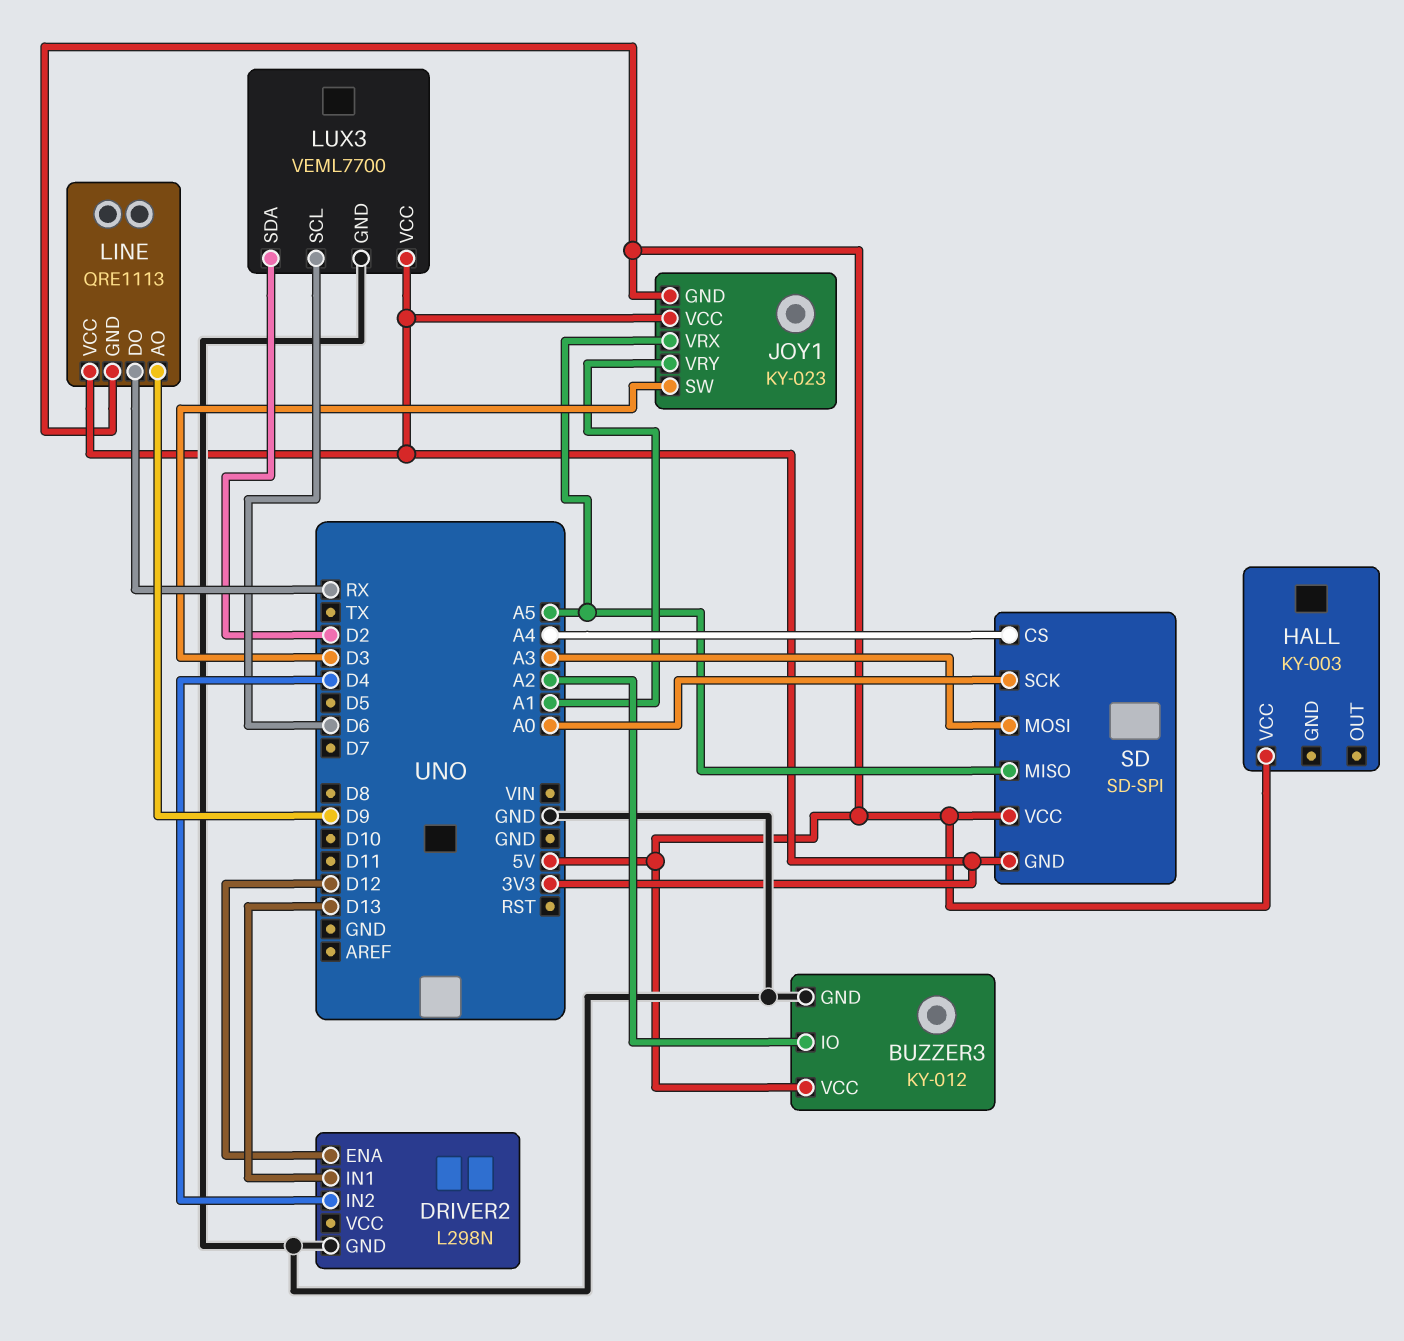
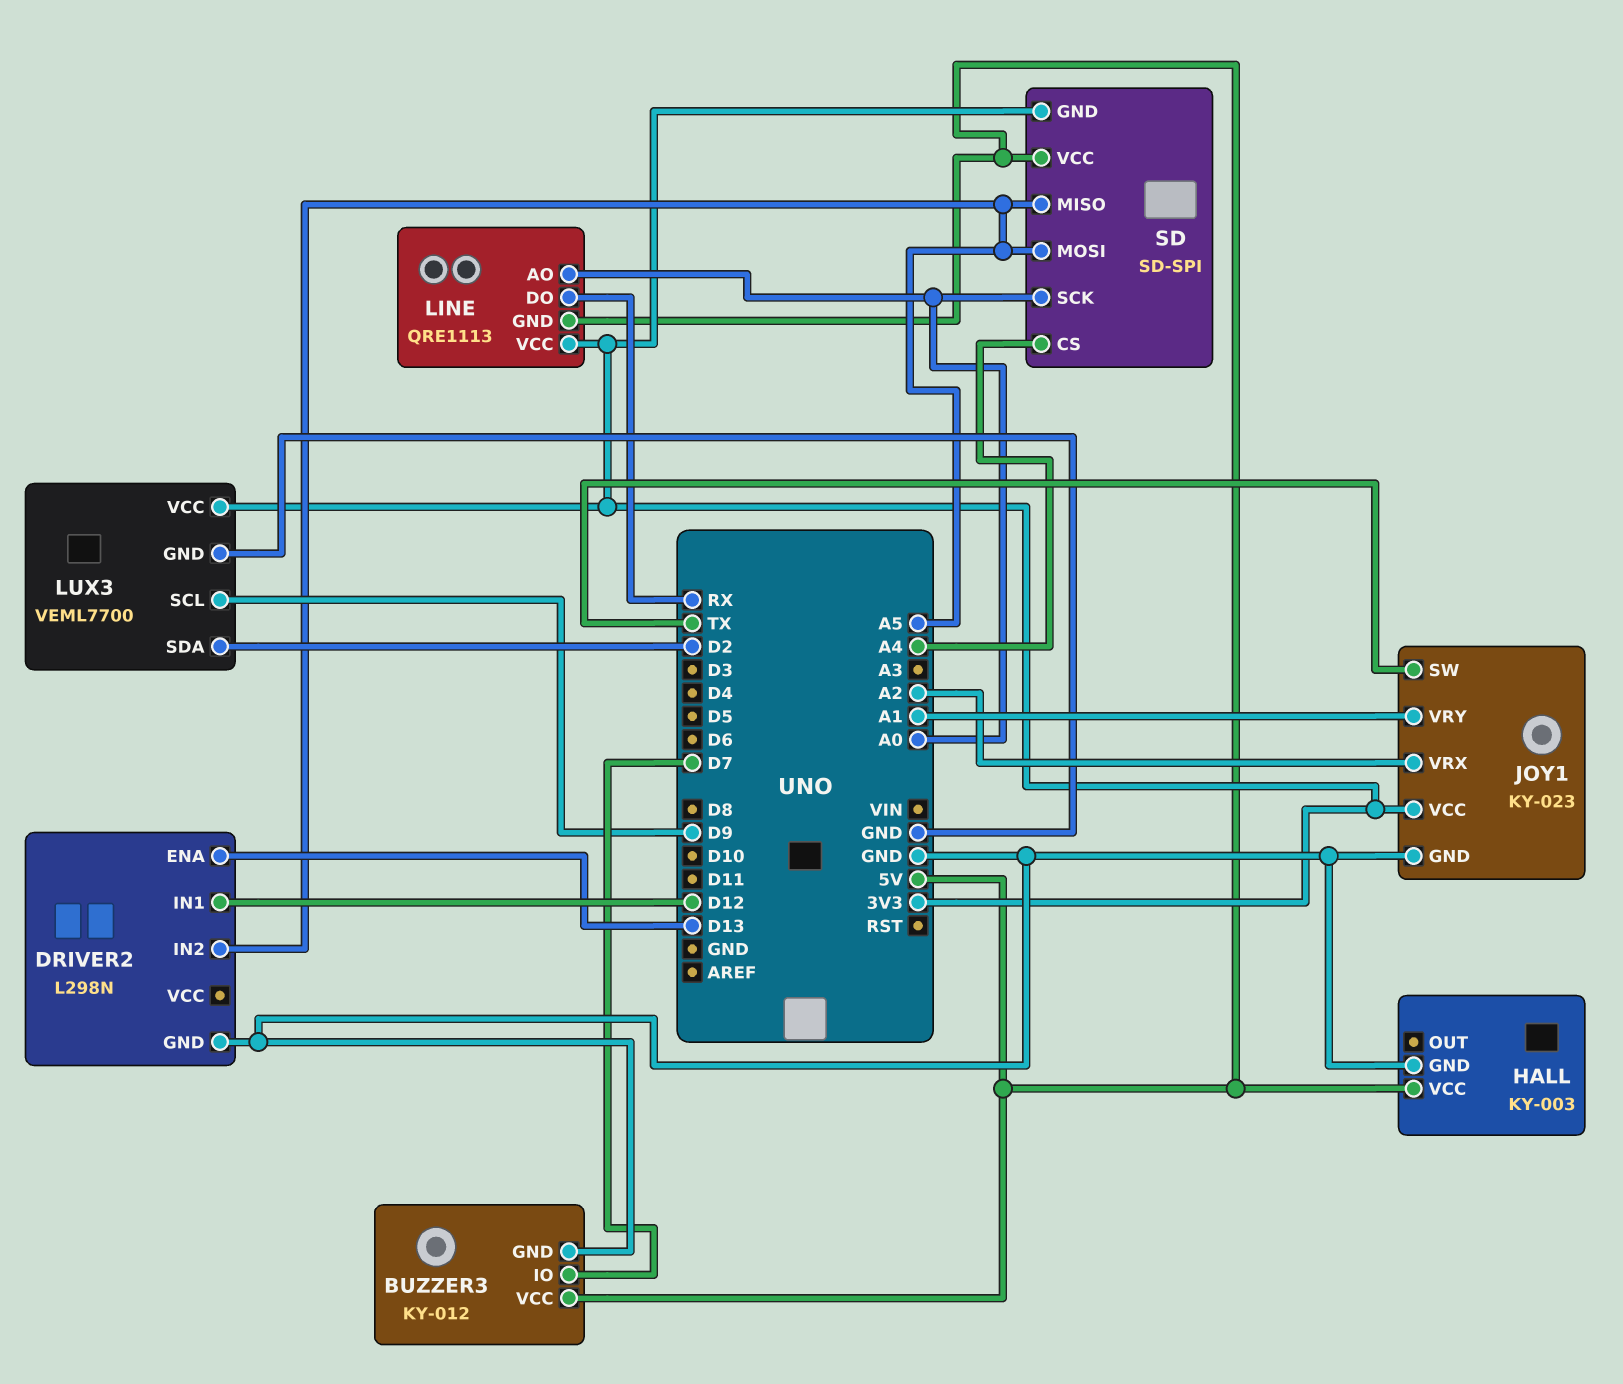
BUZZER3 pin IO: A2 -> D7
DRIVER2 pin ENA: D12 -> D13
DRIVER2 pin IN1: D13 -> D12
DRIVER2 pin IN2: D4 -> A5
HALL pin GND: none -> GND
JOY1 pin GND: 5V -> GND
JOY1 pin SW: D3 -> TX
JOY1 pin VRX: A5 -> A2
LINE pin AO: D9 -> A0
LUX3 pin SCL: D6 -> D9
SD pin MOSI: A3 -> A5

